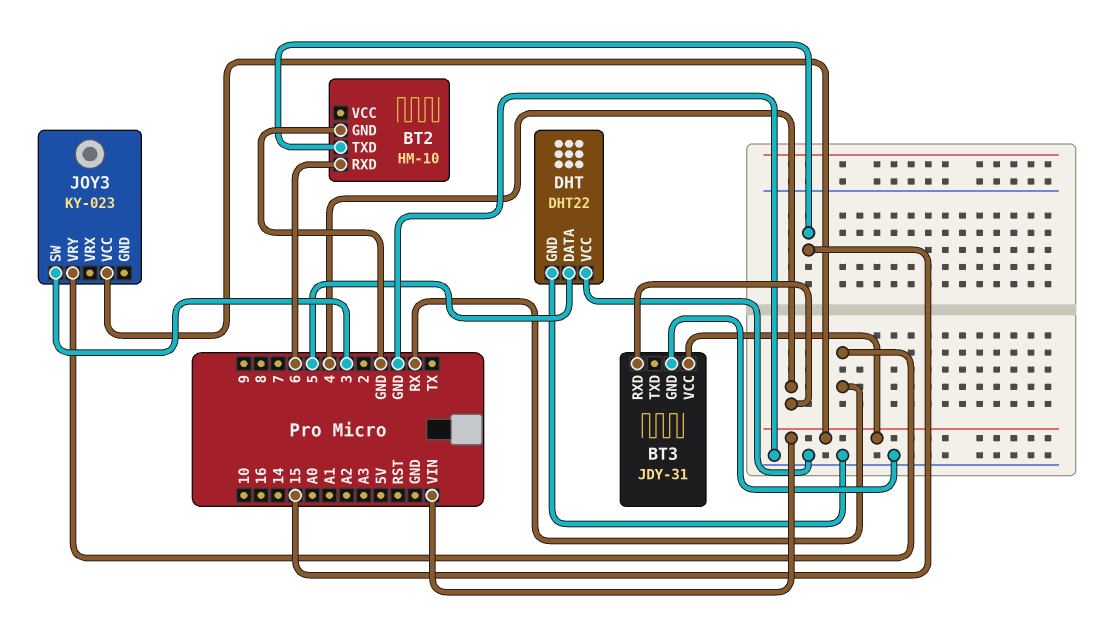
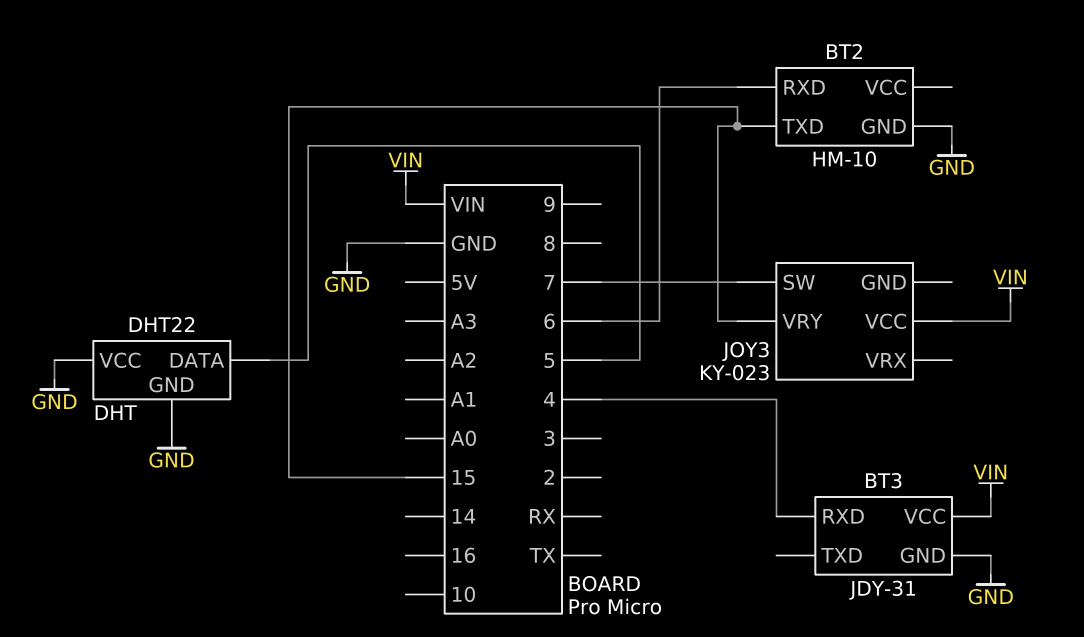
JOY3 pin SW: 3 -> 7
JOY3 pin VRY: RX -> 15

